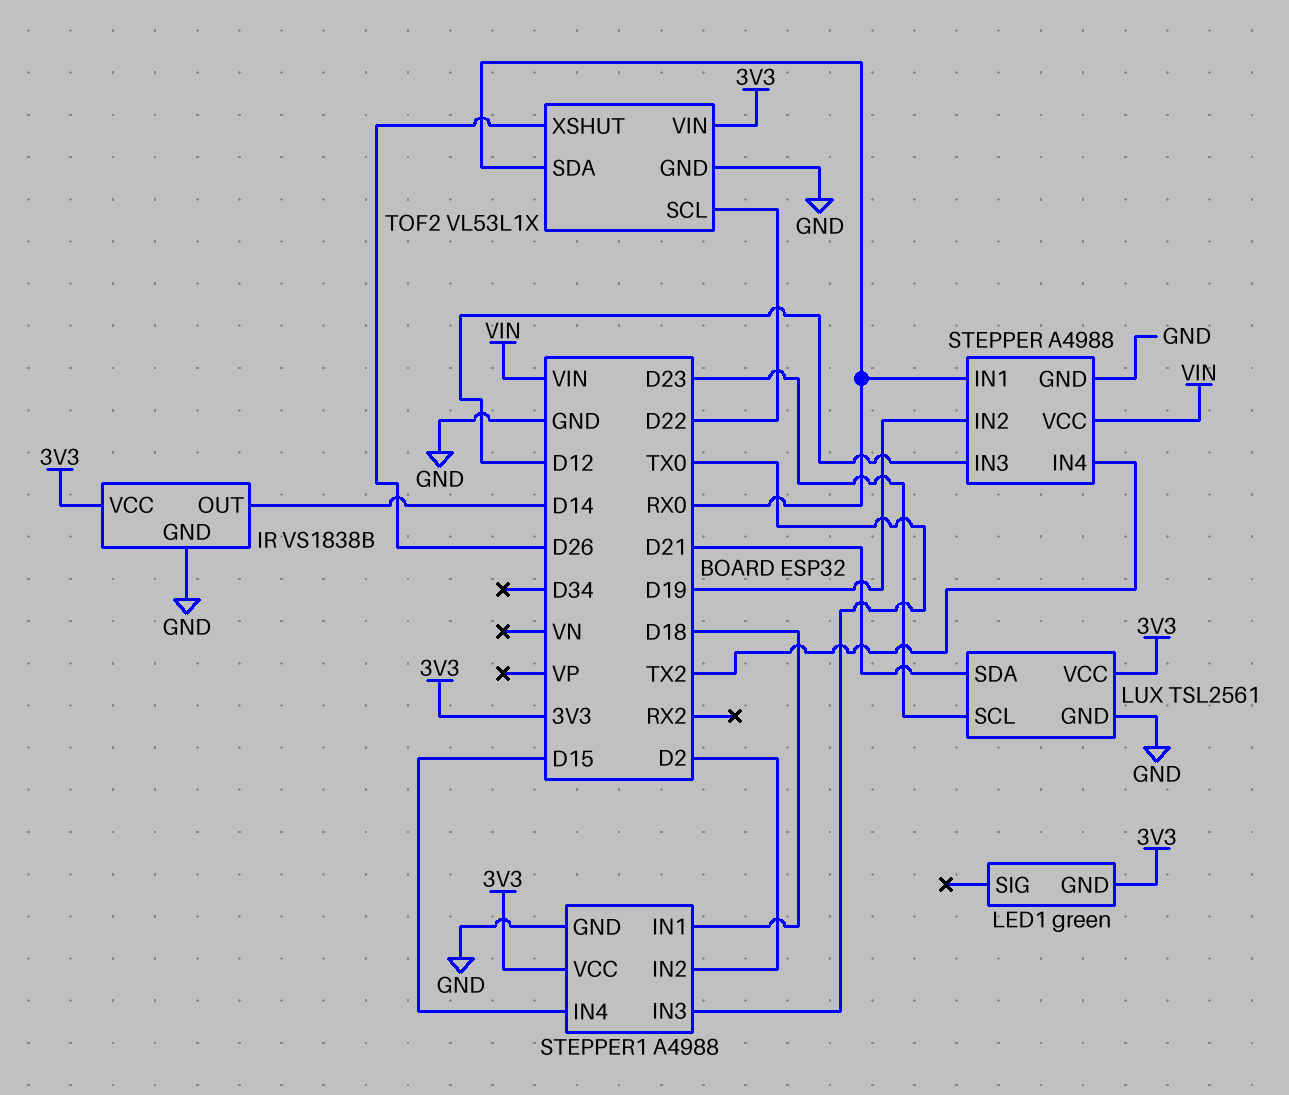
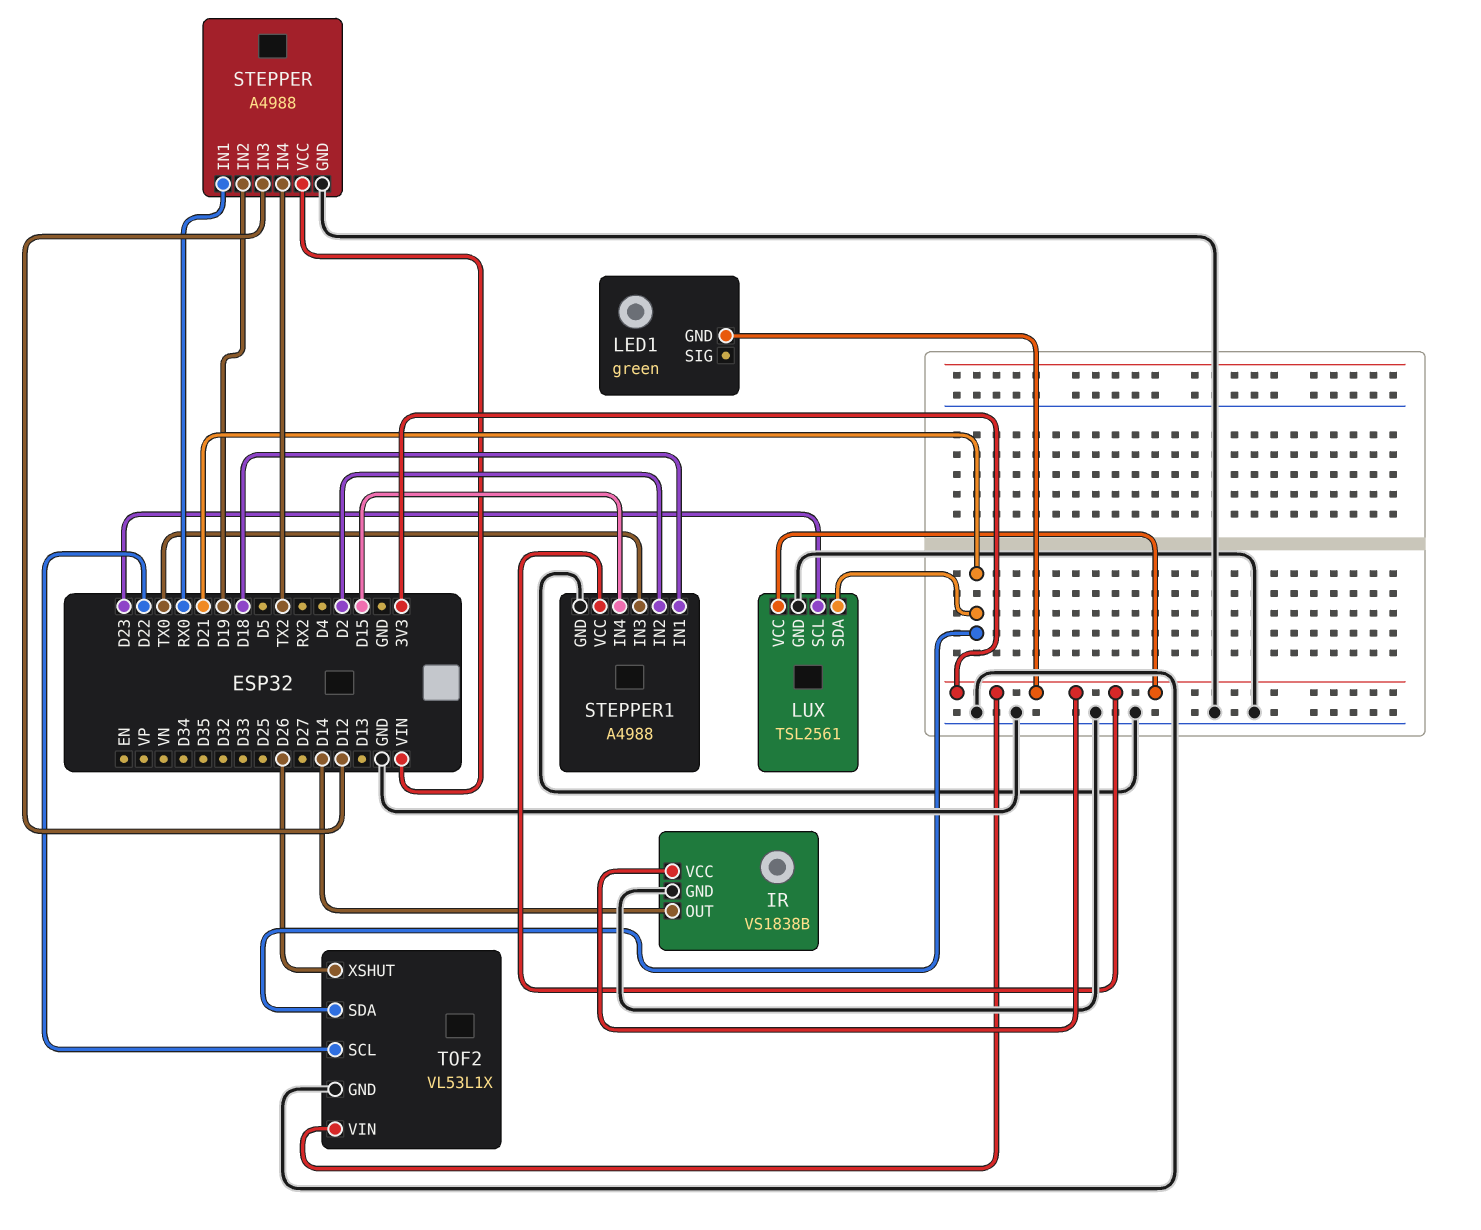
TOF2 pin SDA: RX0 -> D21

